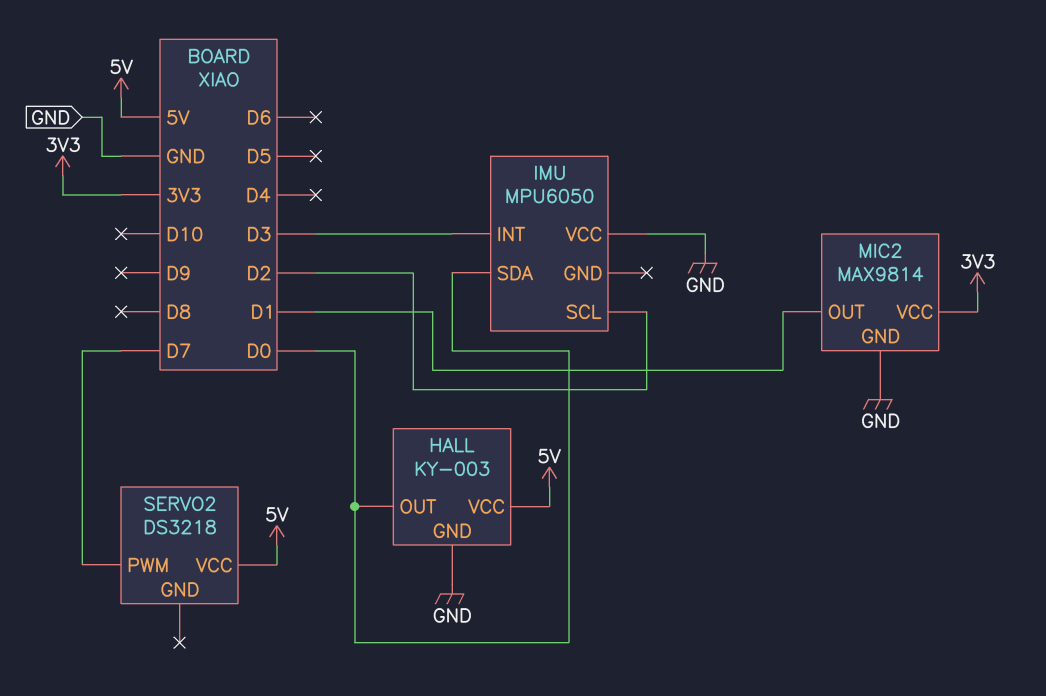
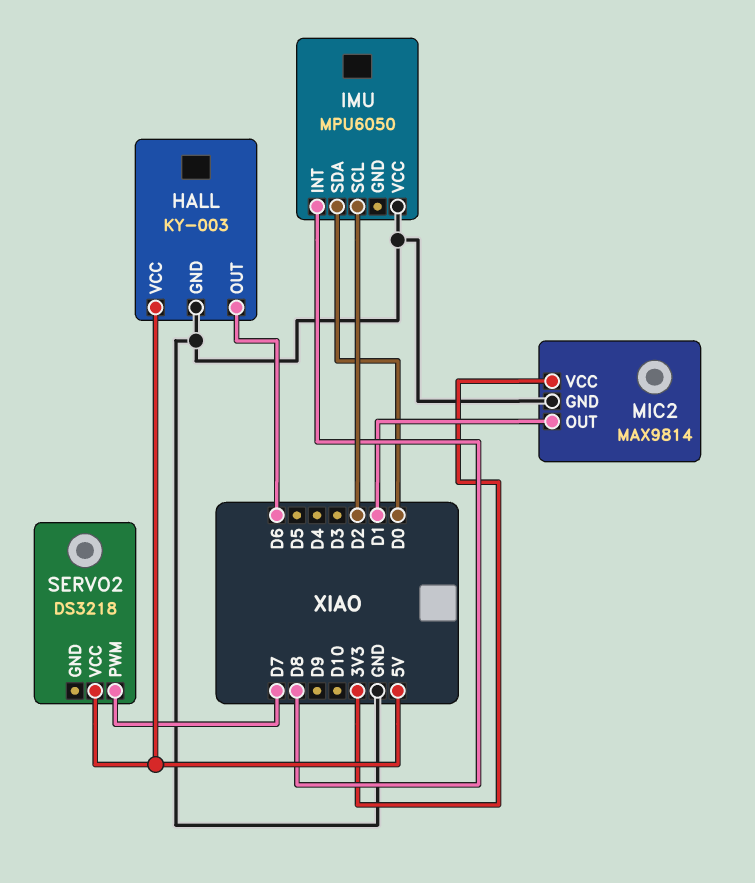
HALL pin OUT: D0 -> D6
IMU pin INT: D3 -> D8

